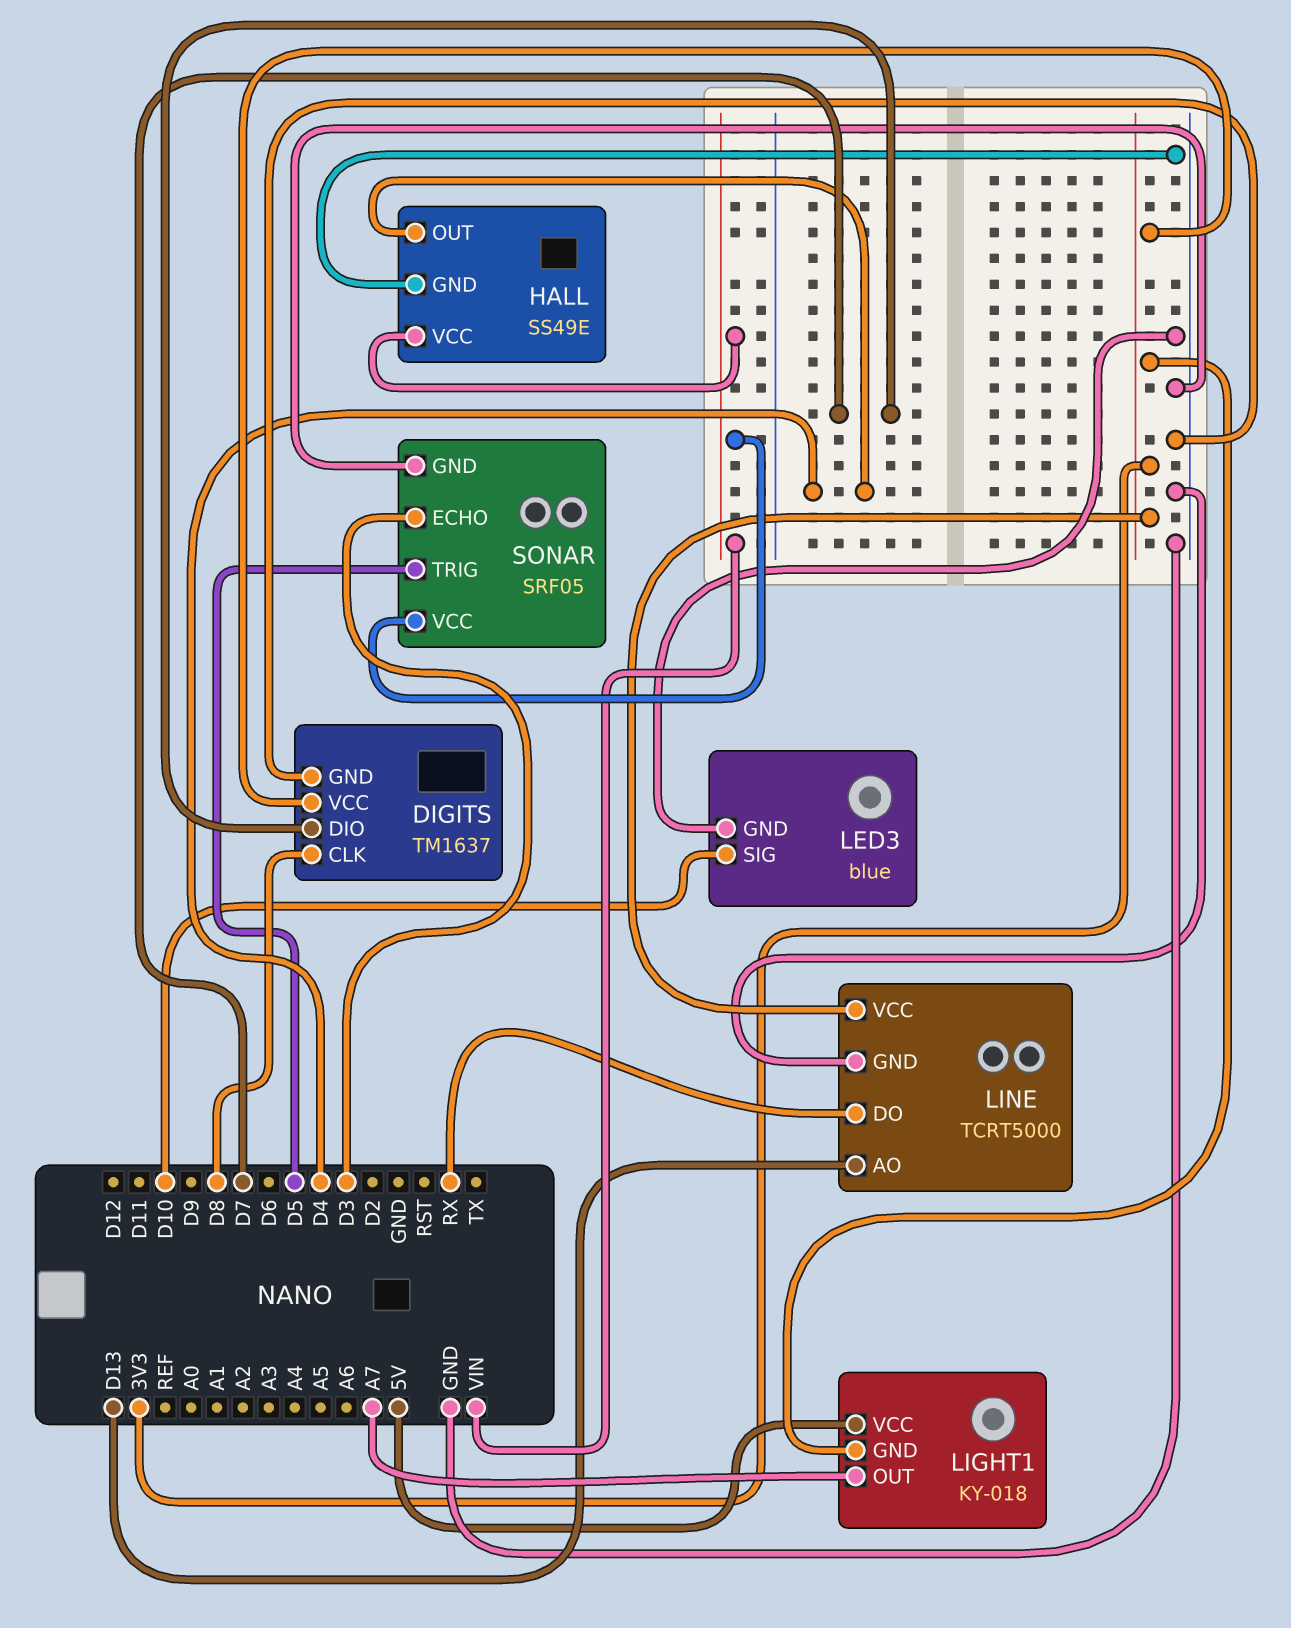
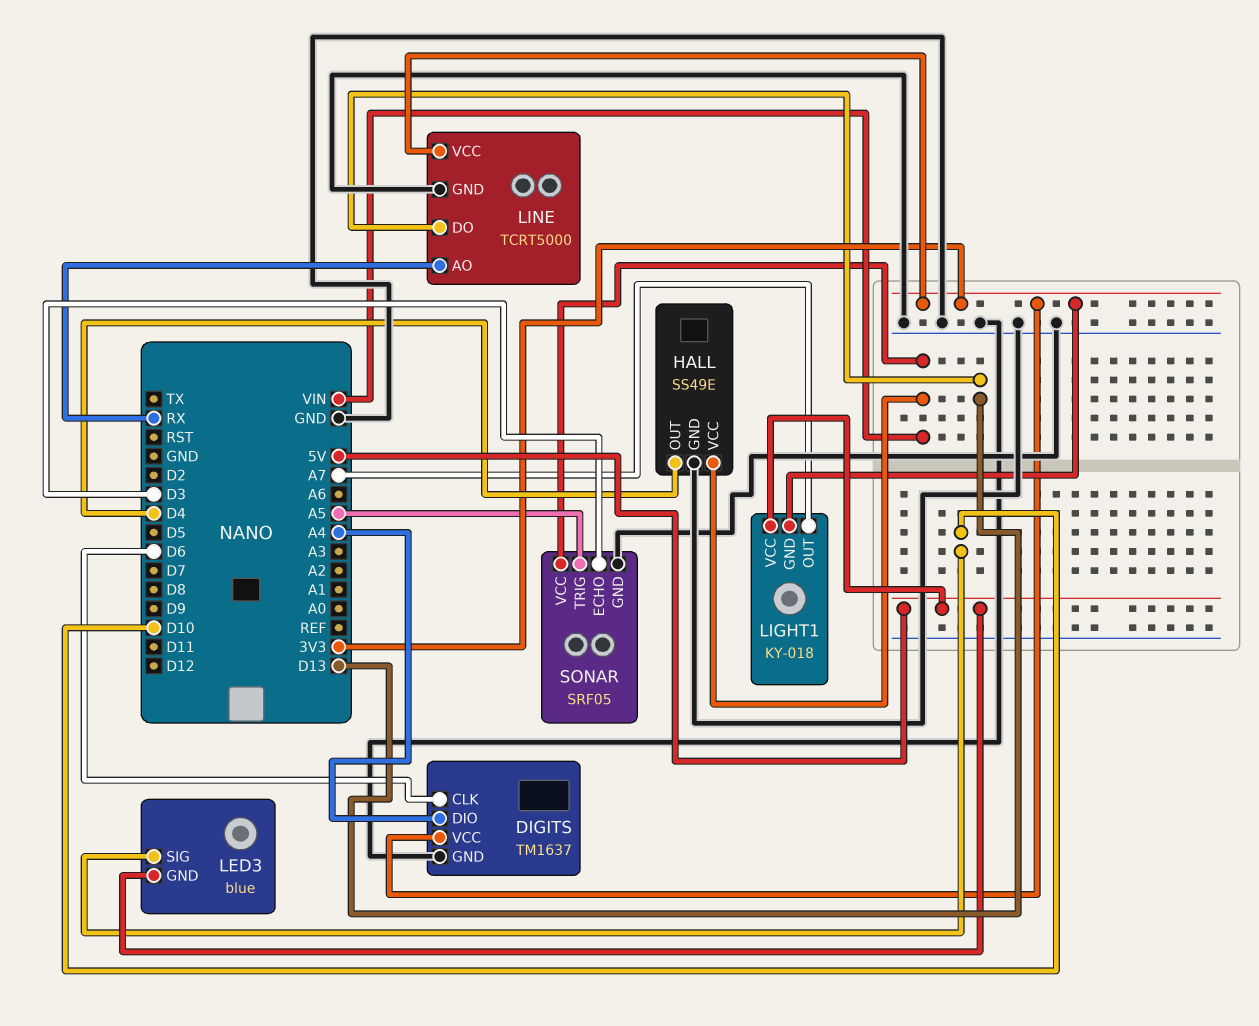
DIGITS pin CLK: D8 -> D6
DIGITS pin DIO: D7 -> A4
LED3 pin GND: GND -> 5V
LINE pin AO: D13 -> RX
LINE pin DO: RX -> D13
SONAR pin TRIG: D5 -> A5

